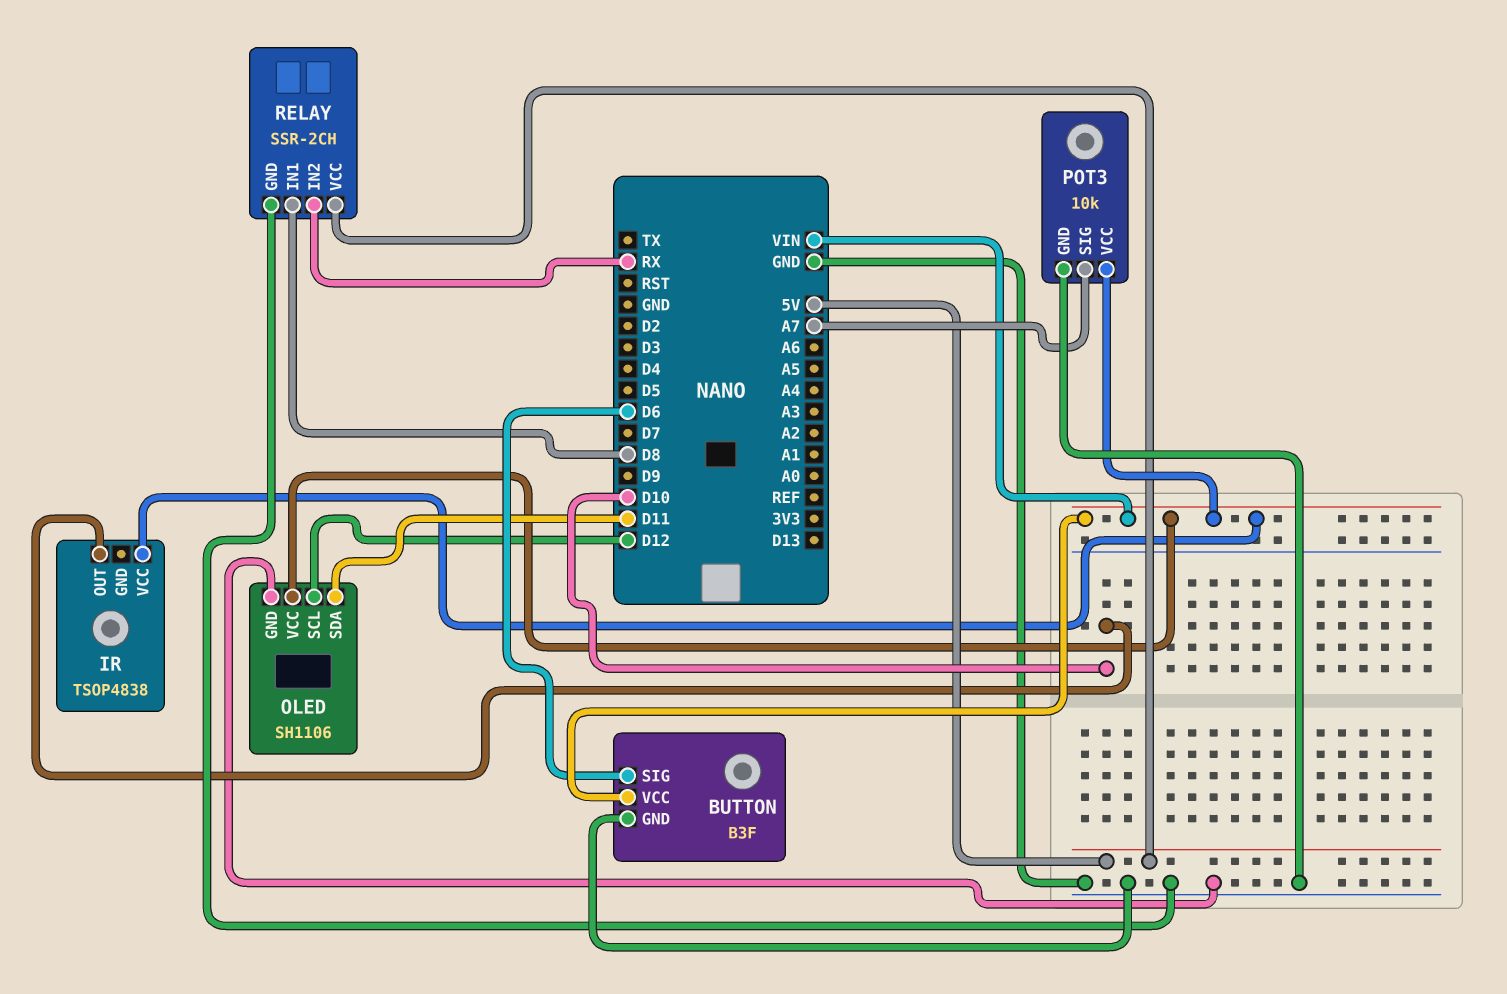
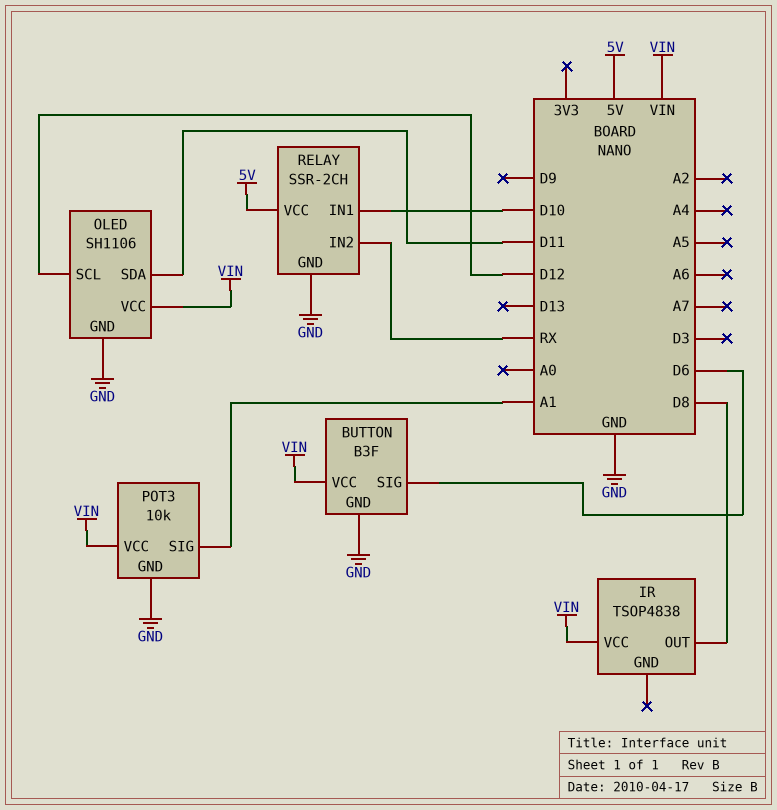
IR pin OUT: D10 -> D8
POT3 pin SIG: A7 -> A1
RELAY pin IN1: D8 -> D10

